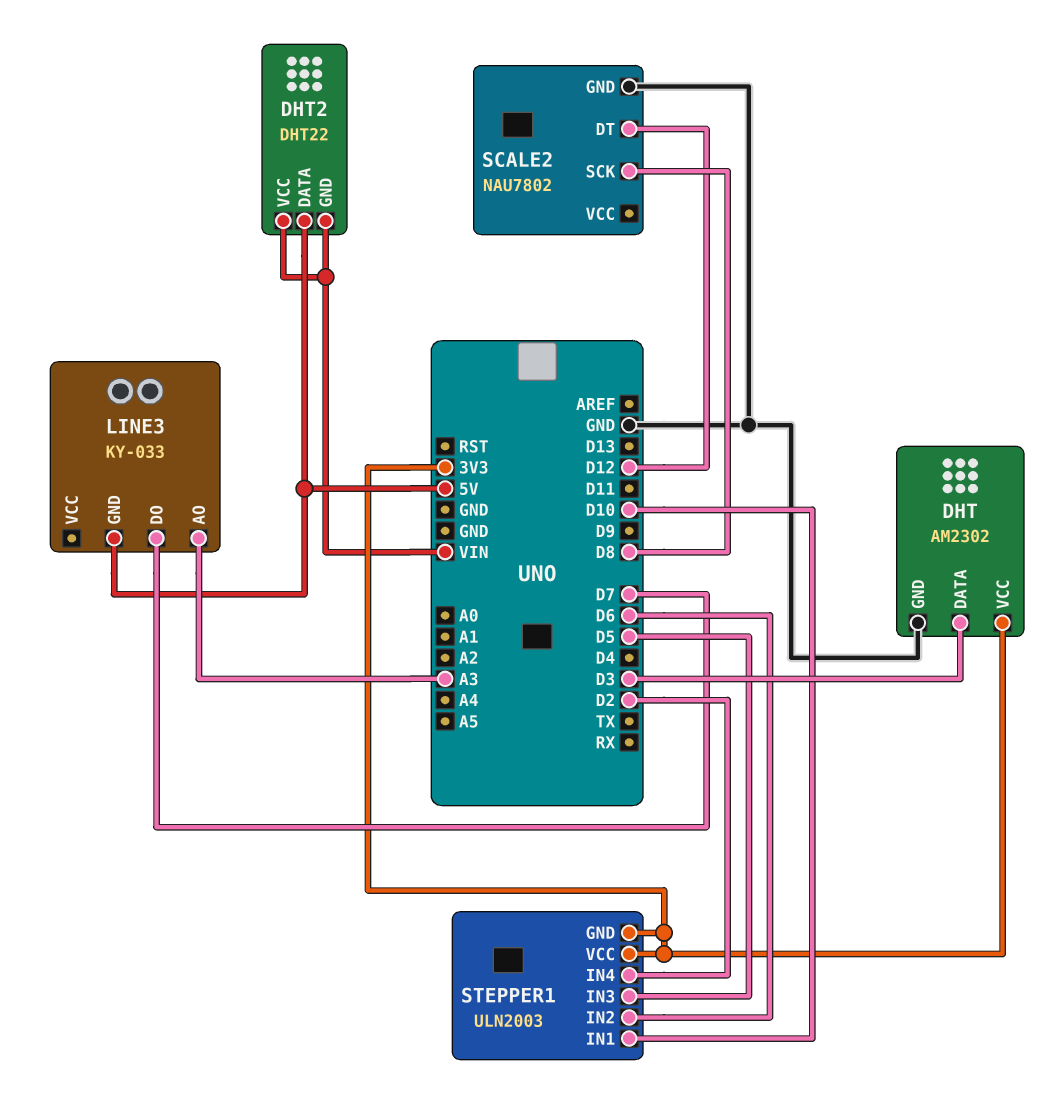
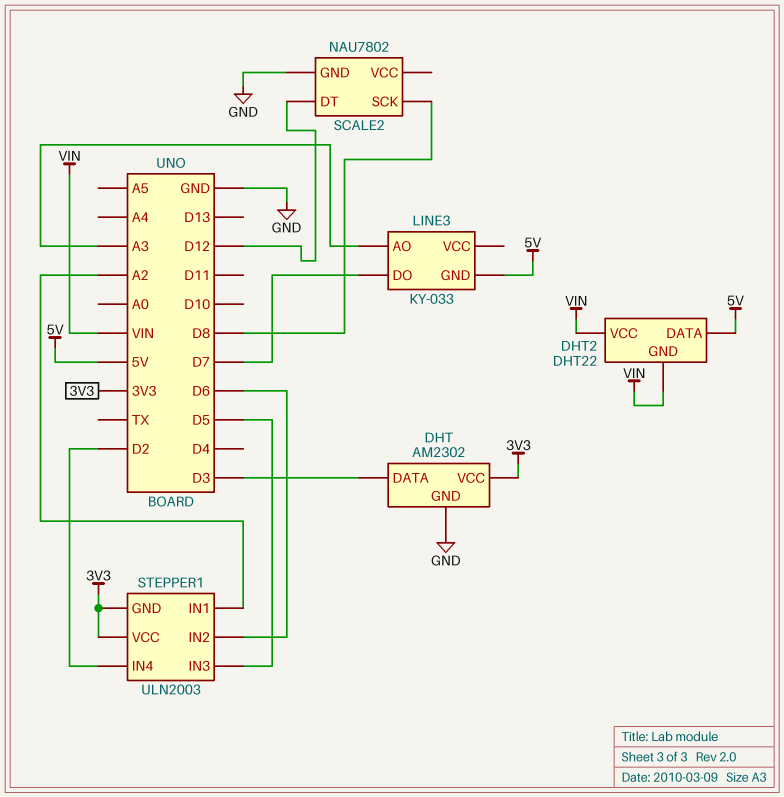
STEPPER1 pin IN1: D10 -> A2

